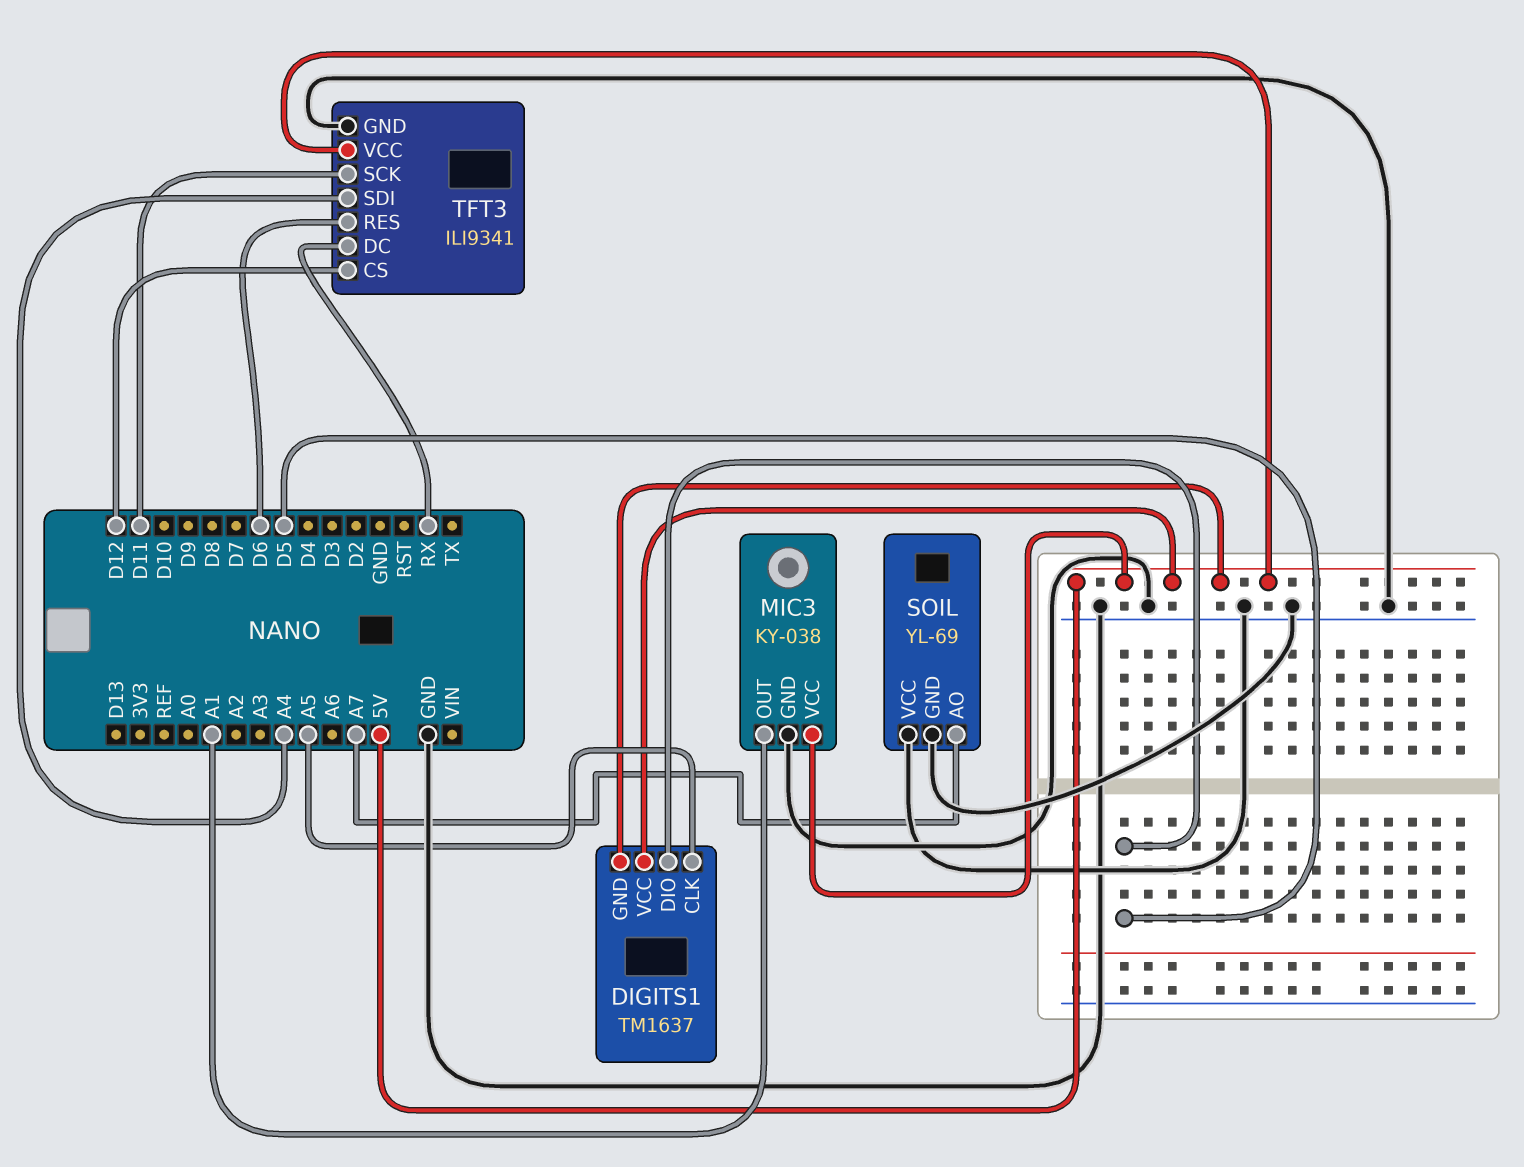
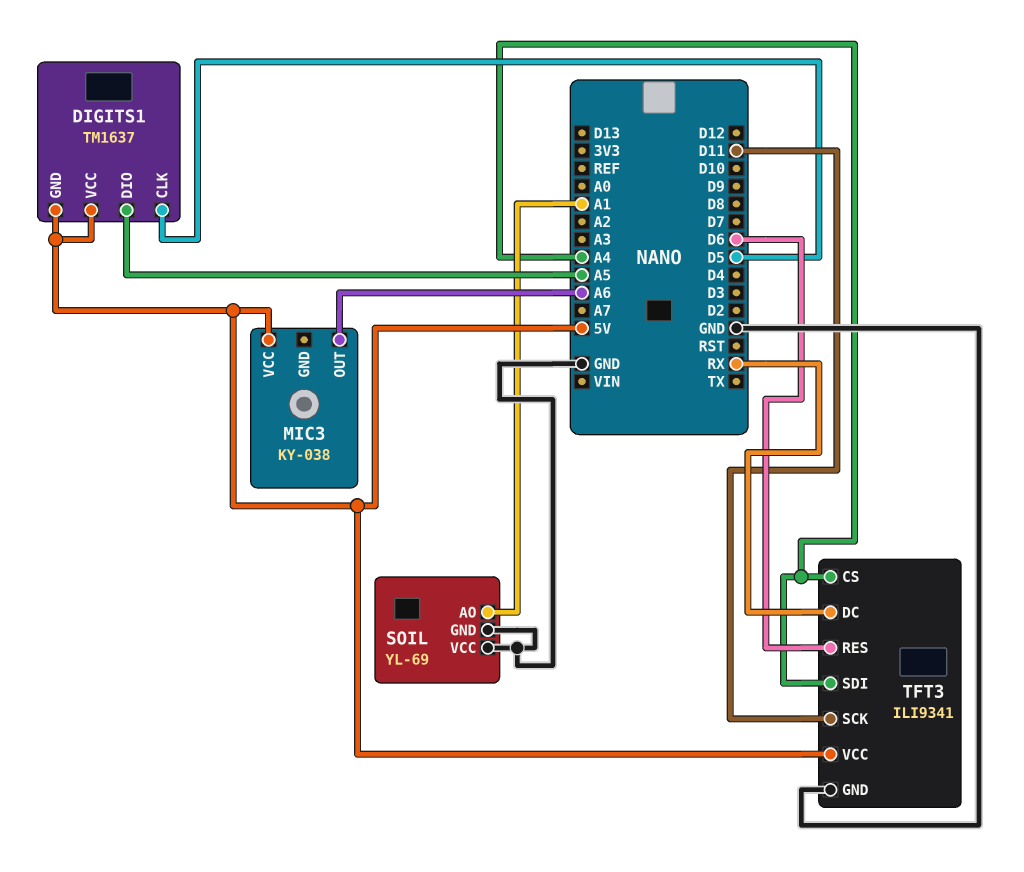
DIGITS1 pin CLK: A5 -> D5
DIGITS1 pin DIO: D5 -> A5
MIC3 pin GND: GND -> none
MIC3 pin OUT: A1 -> A6
SOIL pin AO: A7 -> A1
TFT3 pin CS: D12 -> A4

